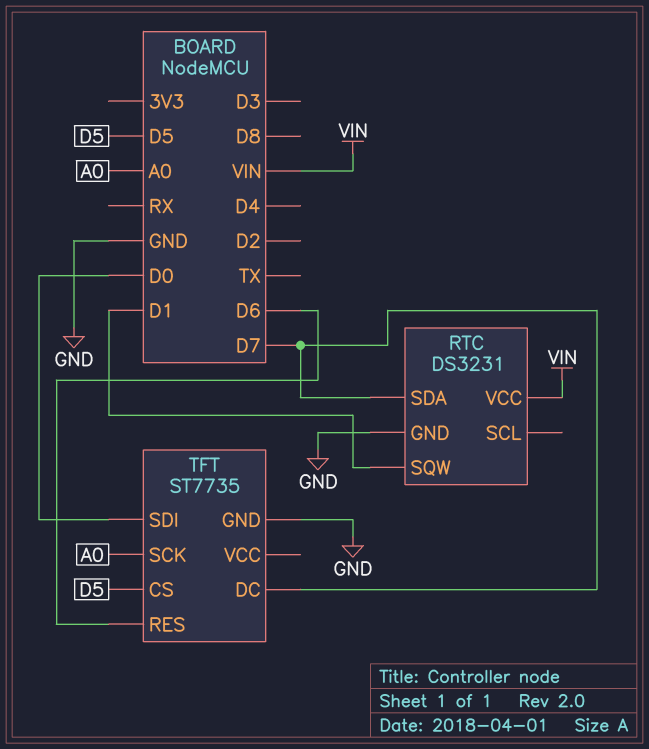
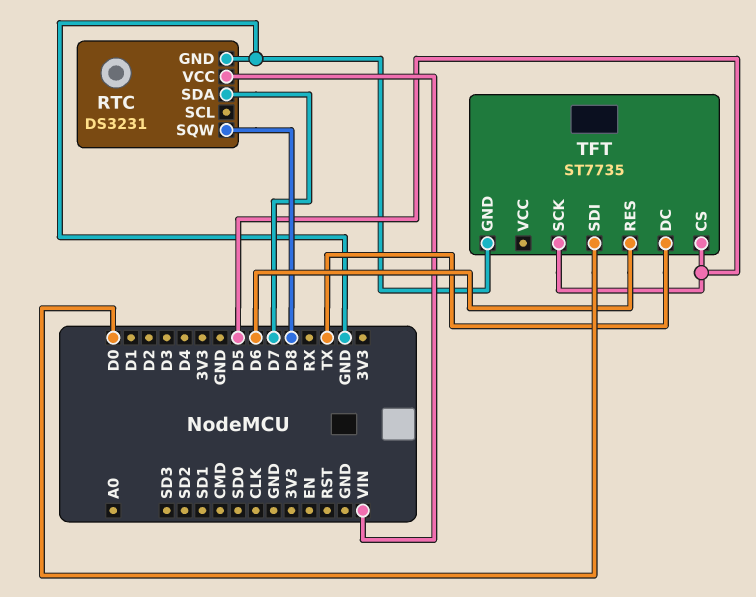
RTC pin SQW: D1 -> D8
TFT pin DC: D7 -> TX
TFT pin SCK: A0 -> D5

